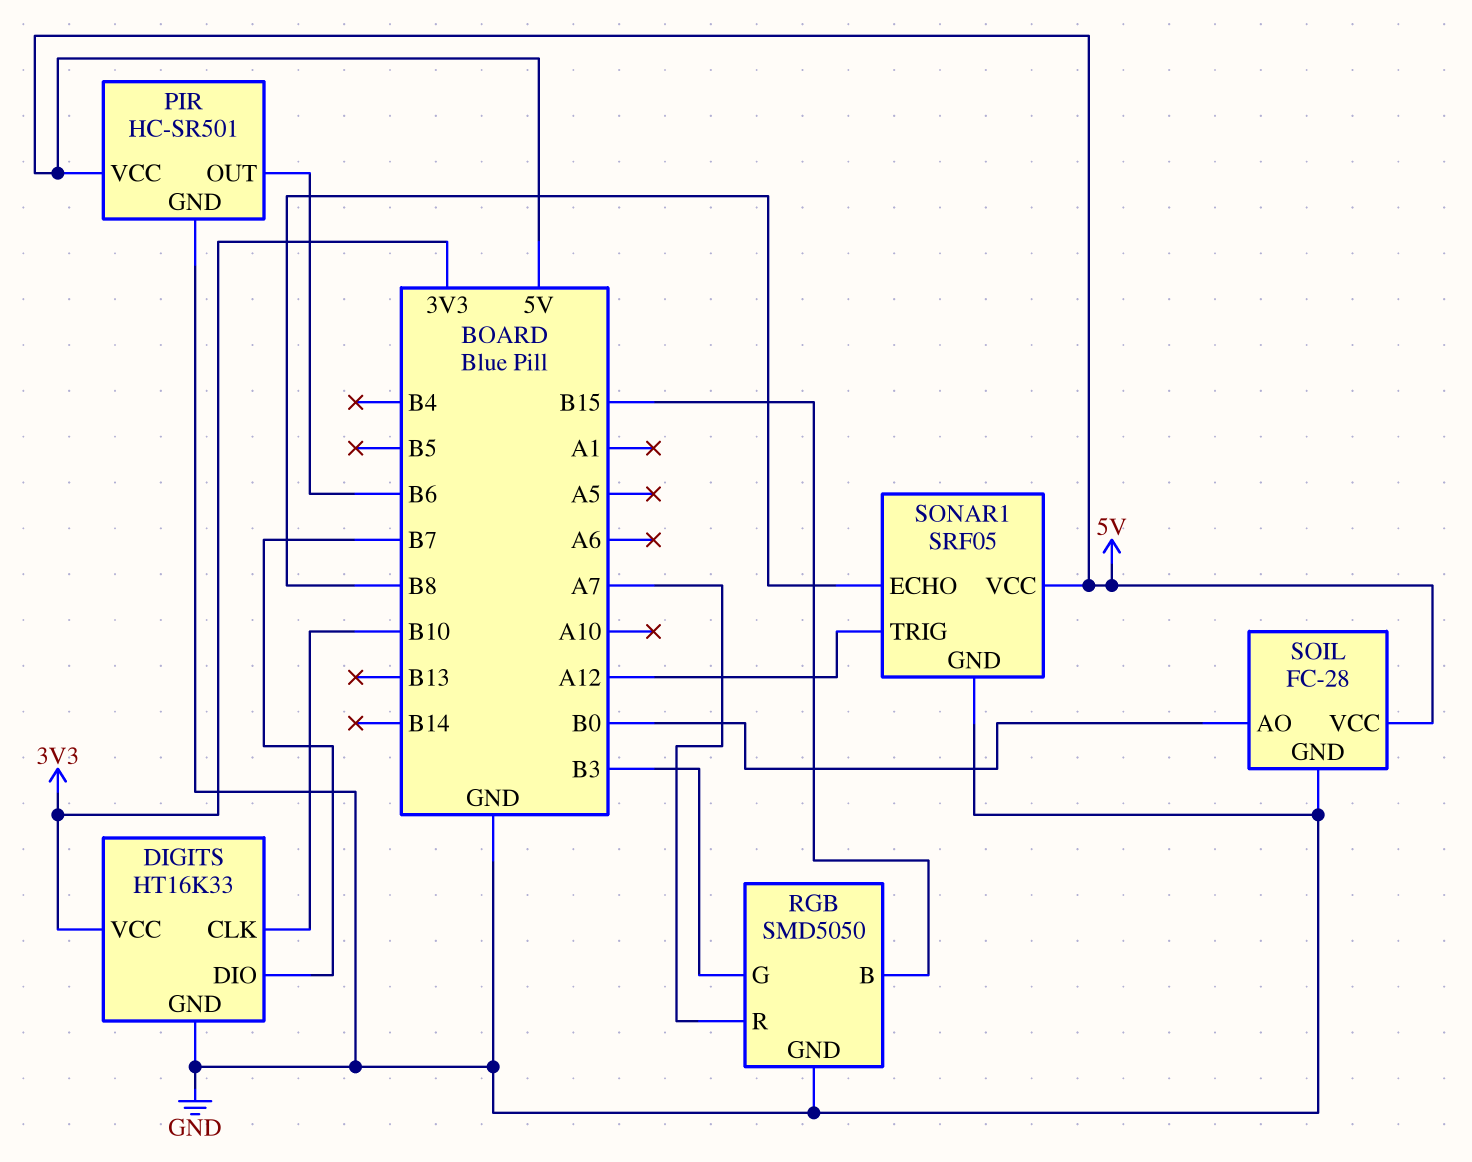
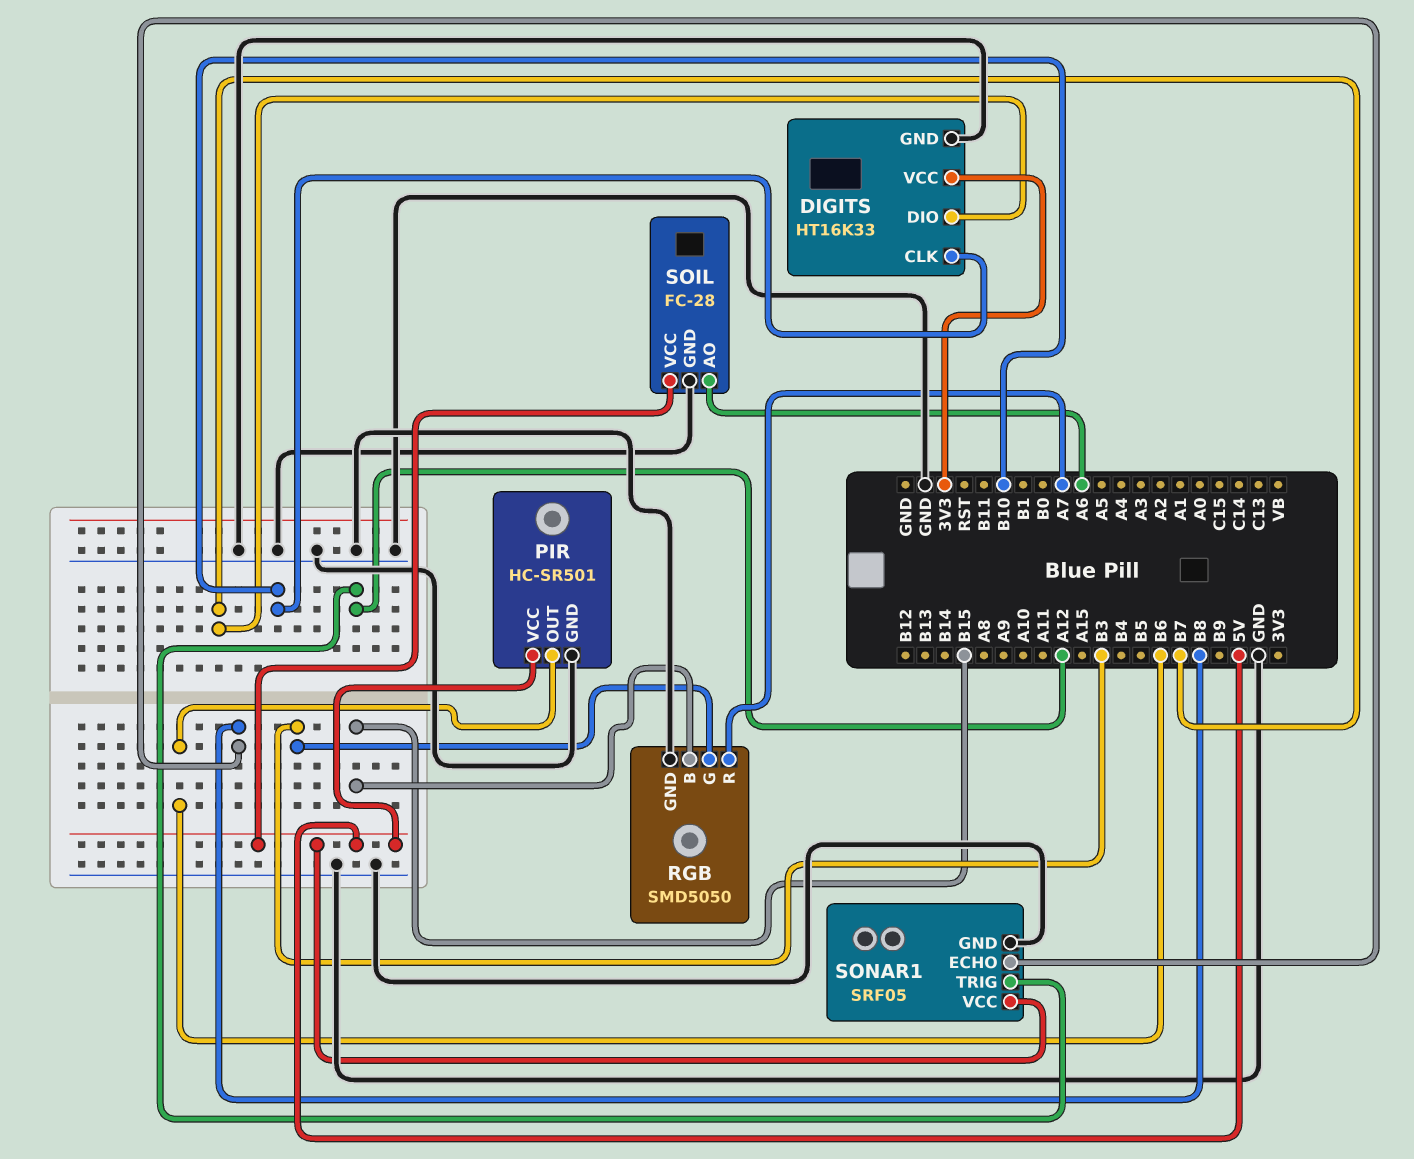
SOIL pin AO: B0 -> A6

